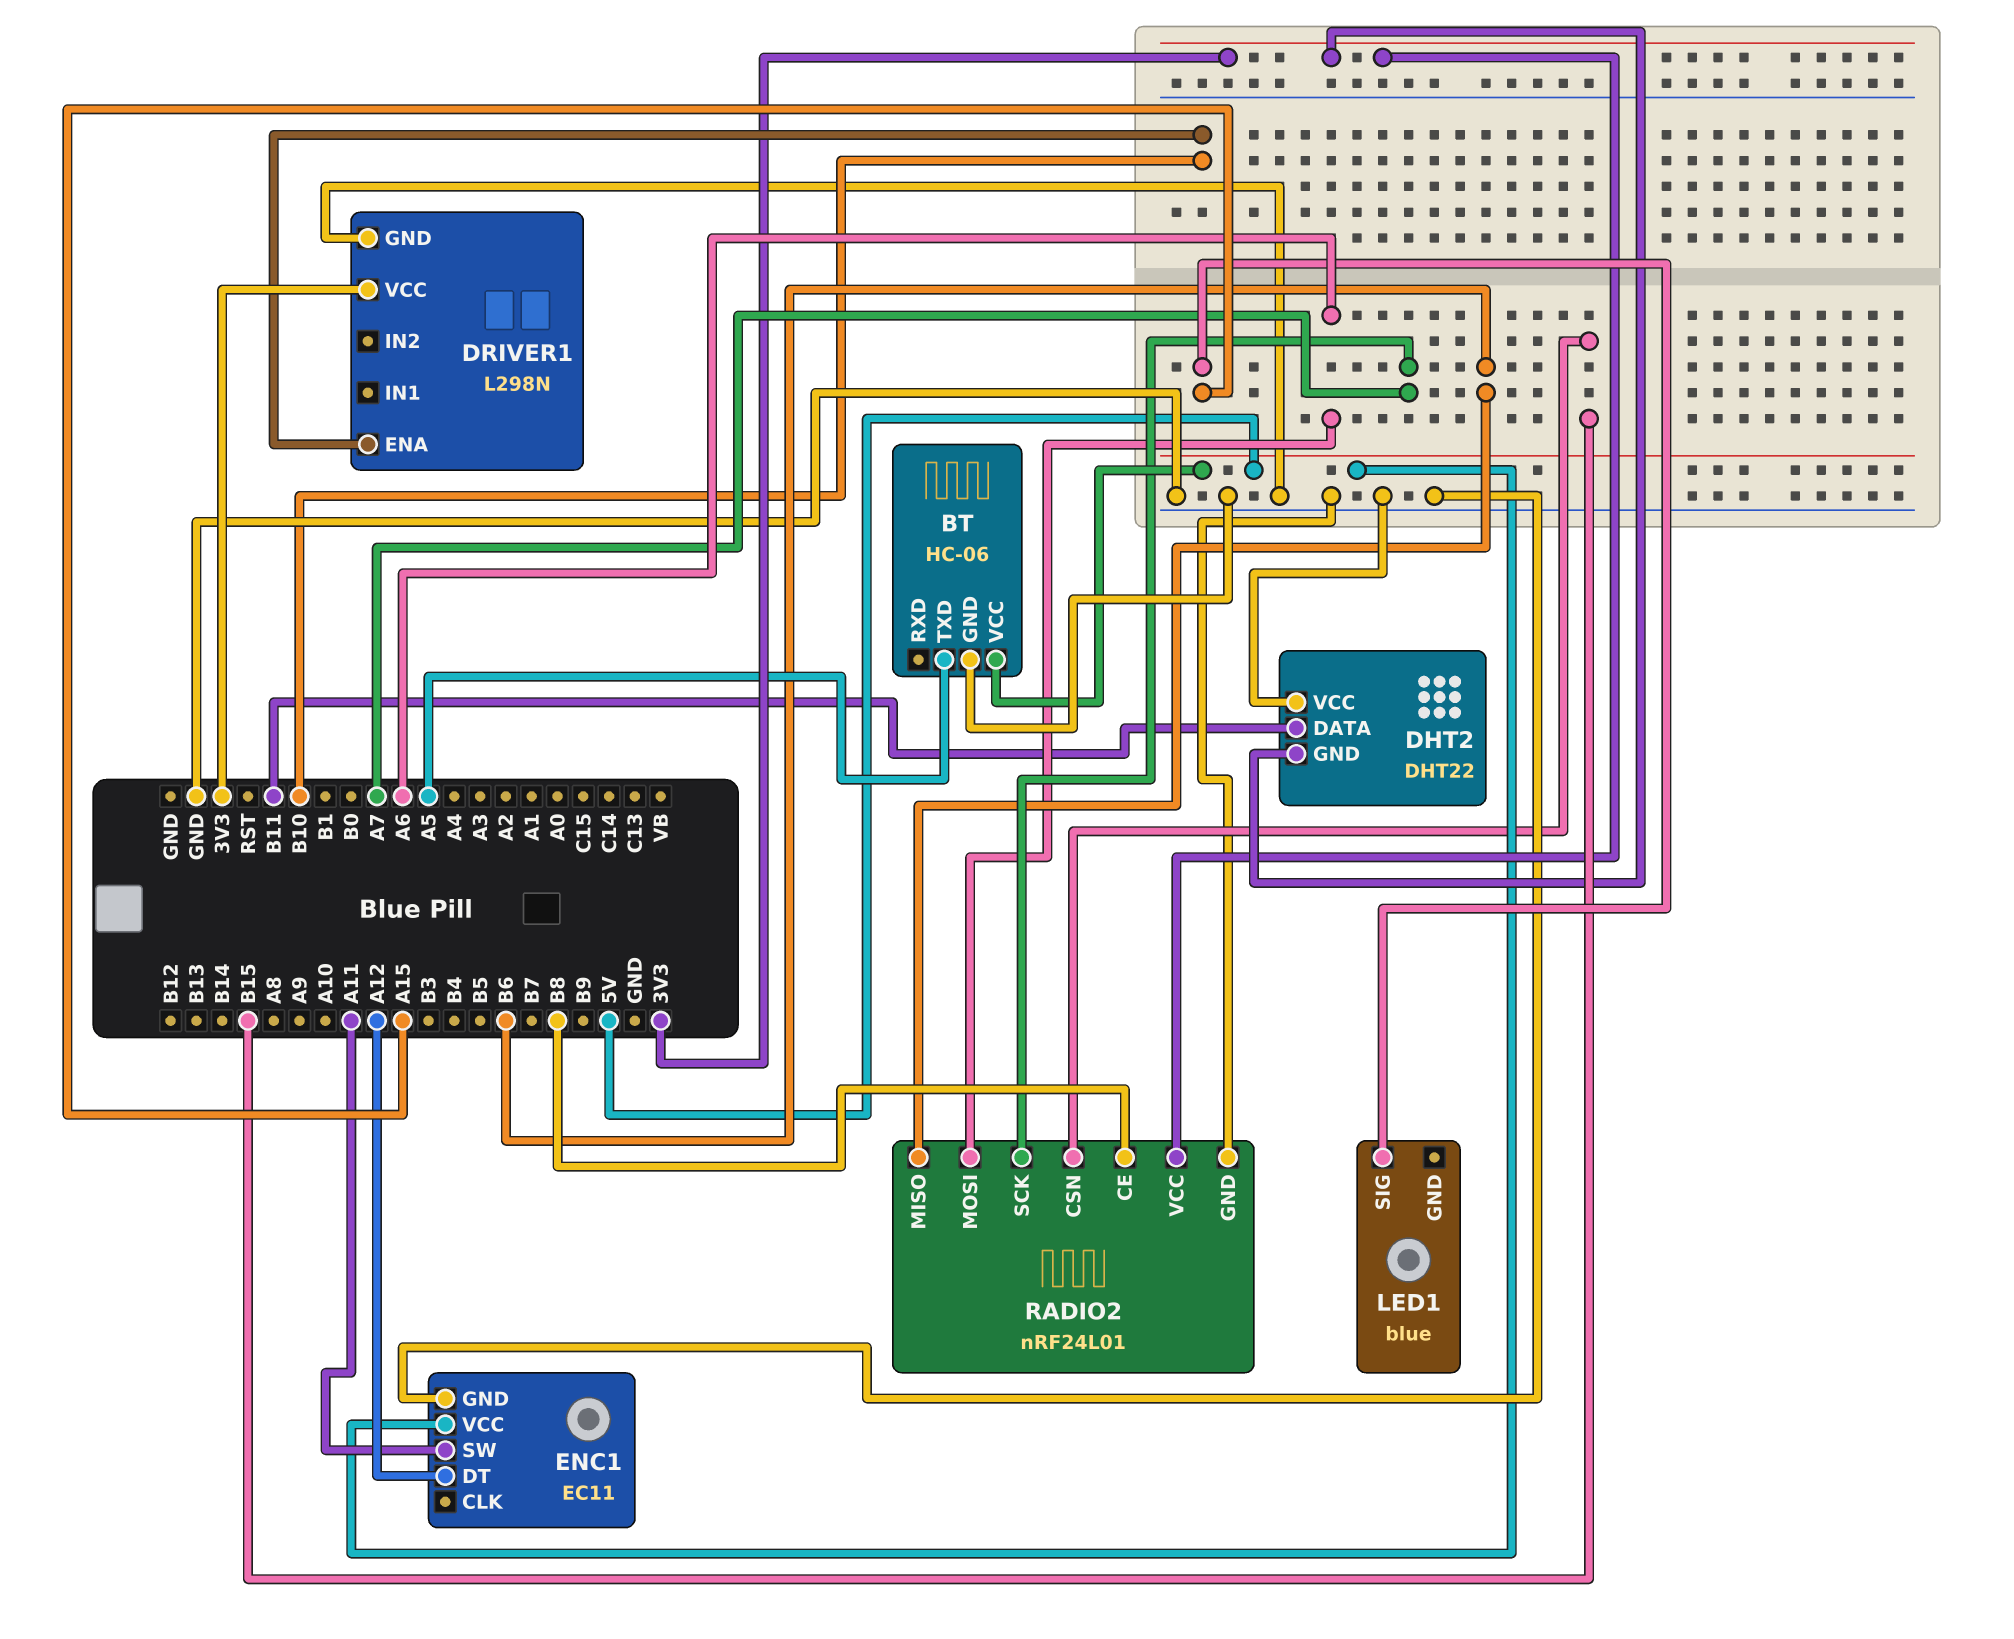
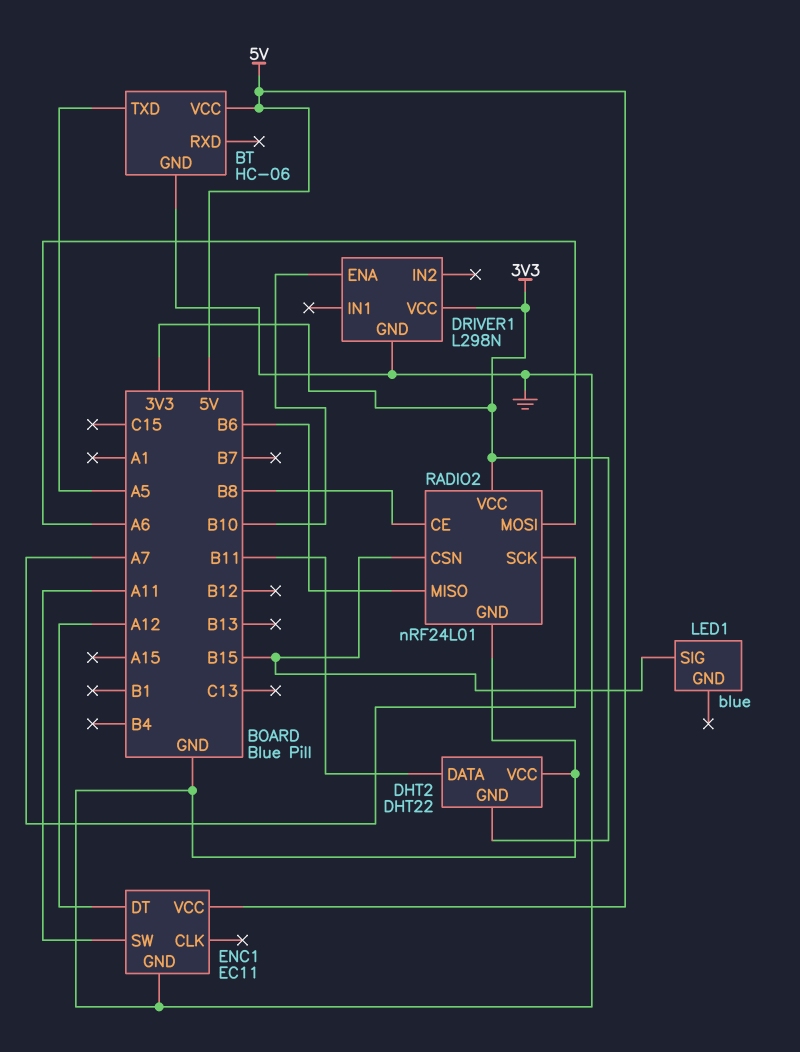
LED1 pin SIG: A15 -> B15

